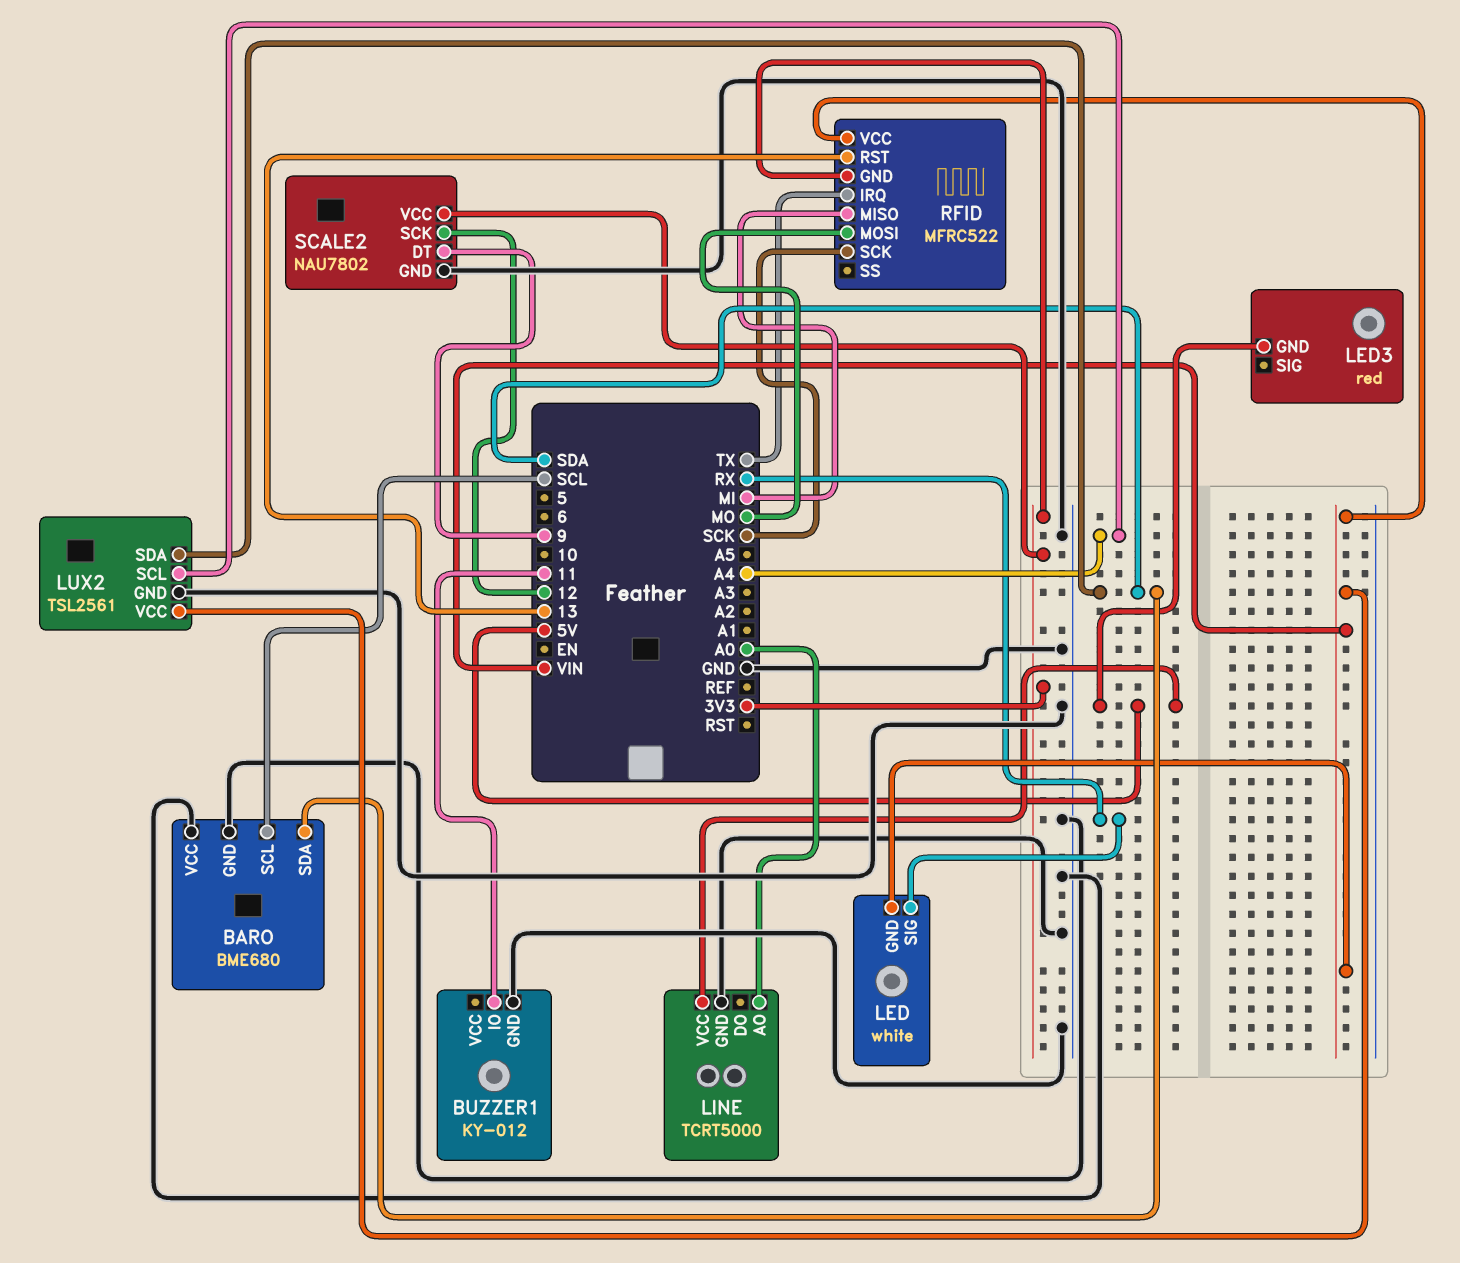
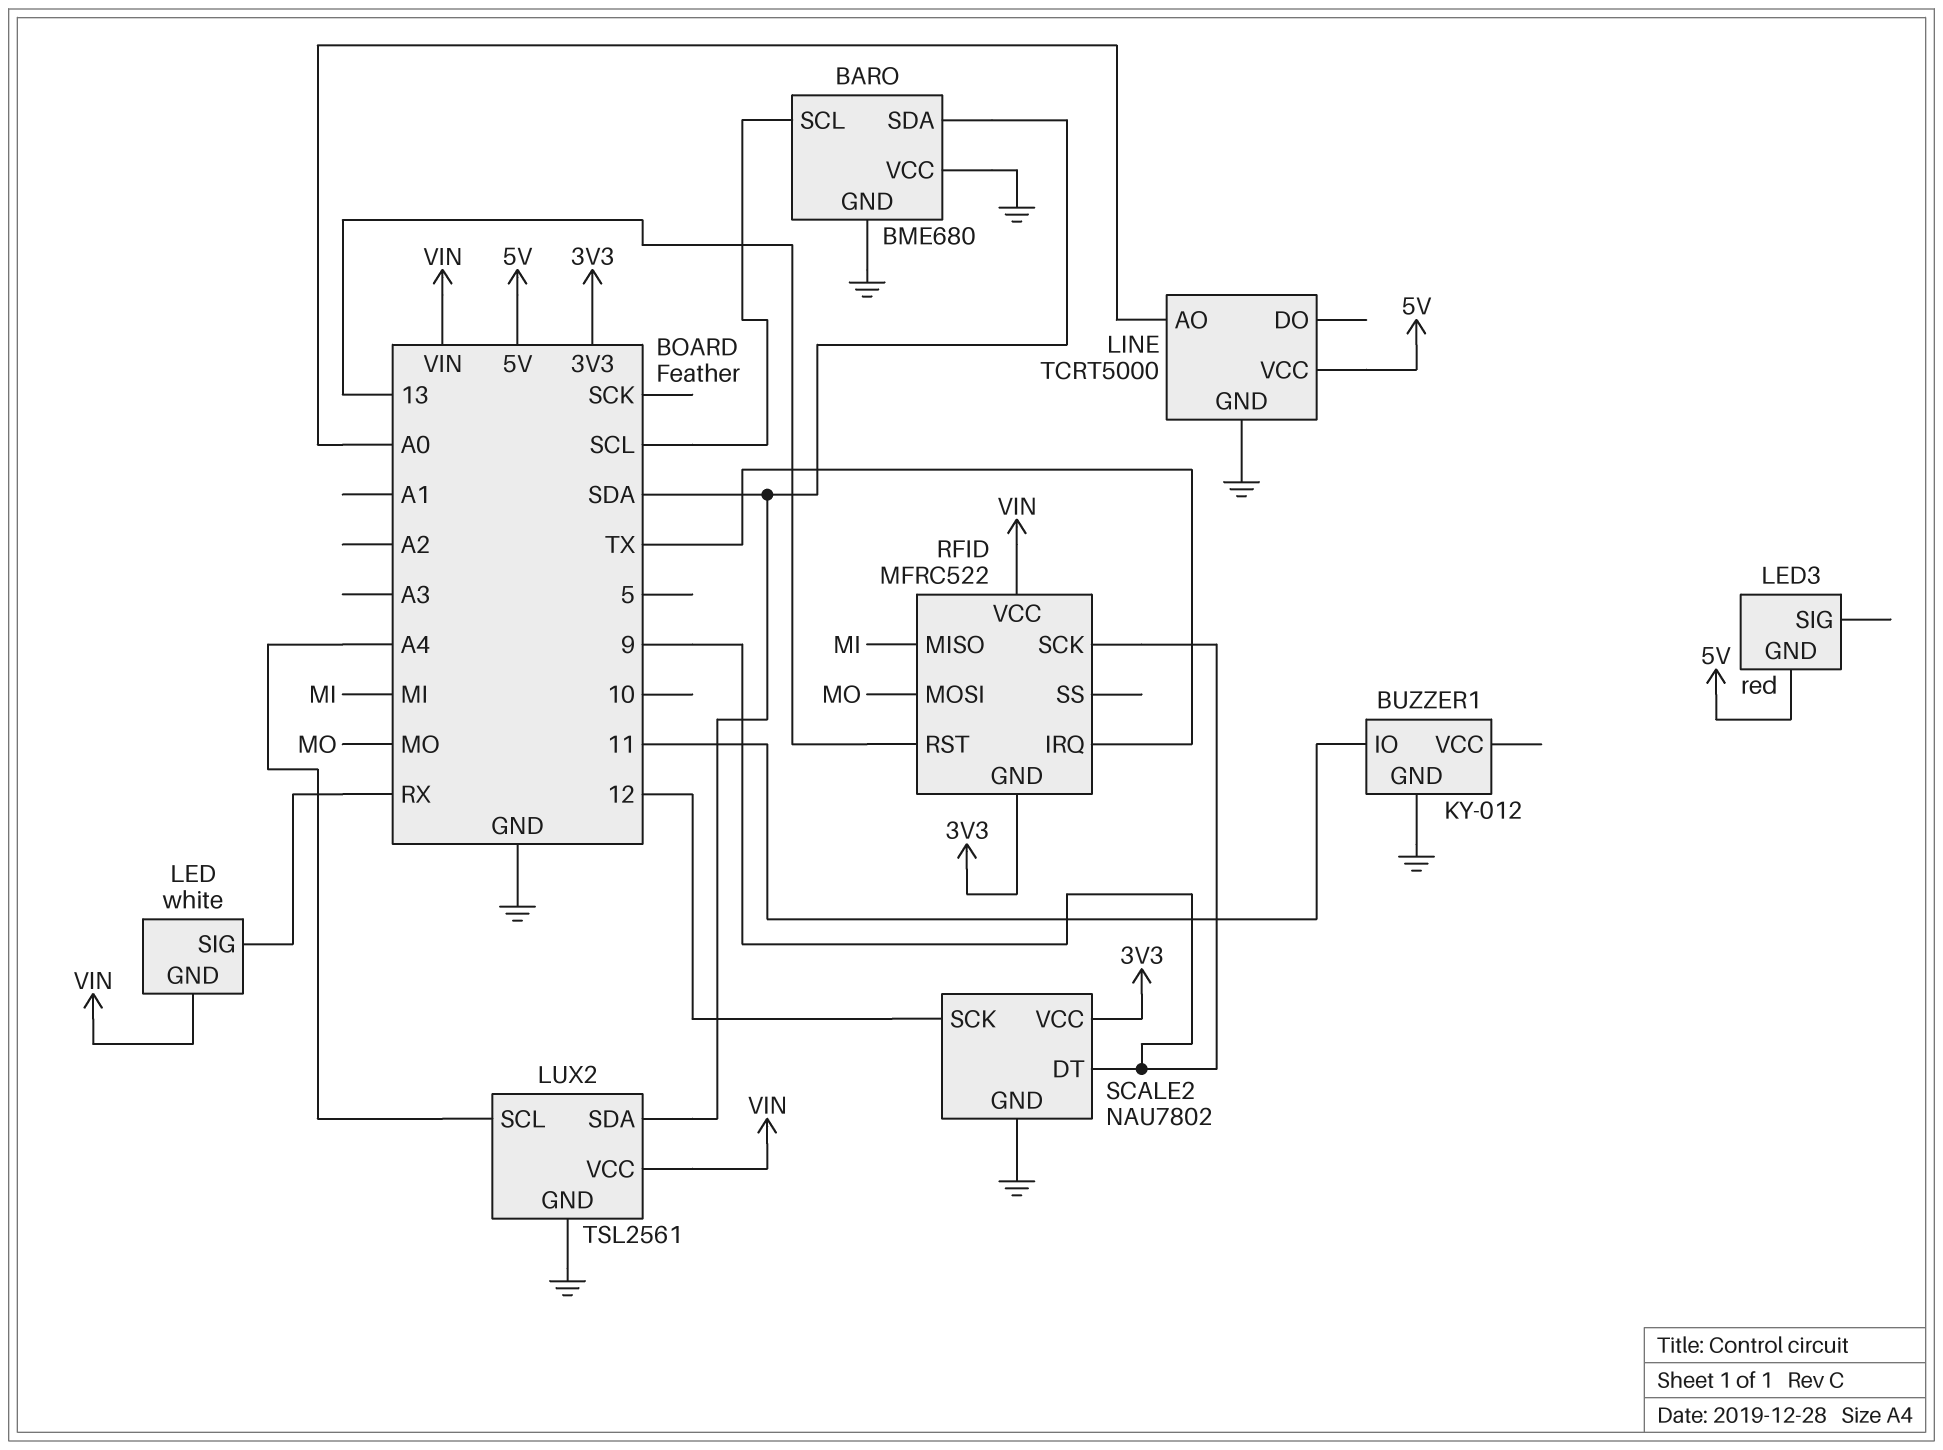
RFID pin SCK: SCK -> 9

